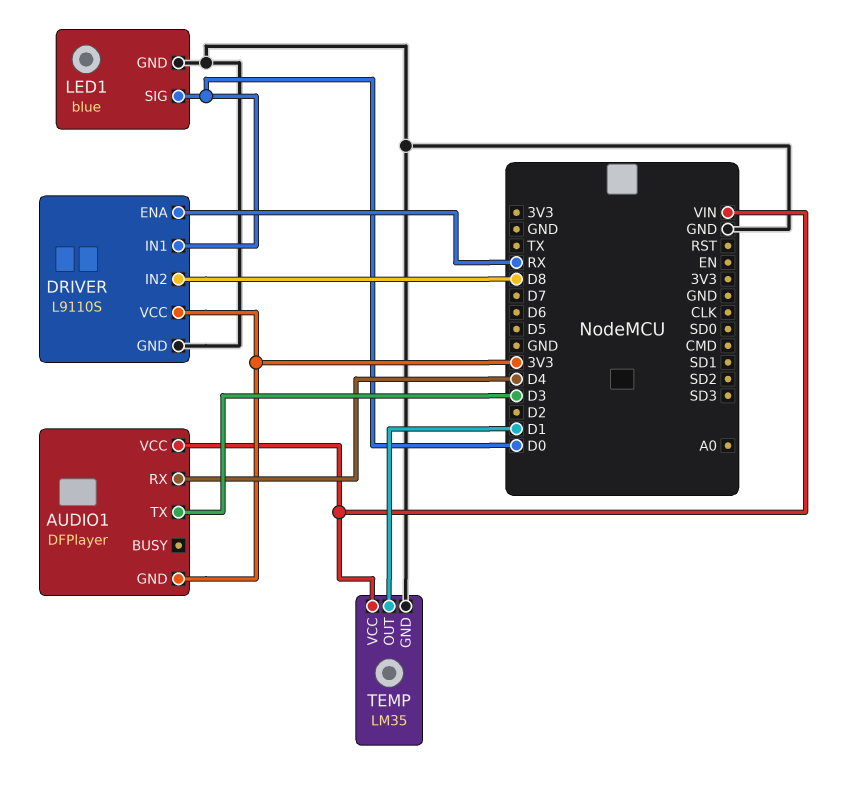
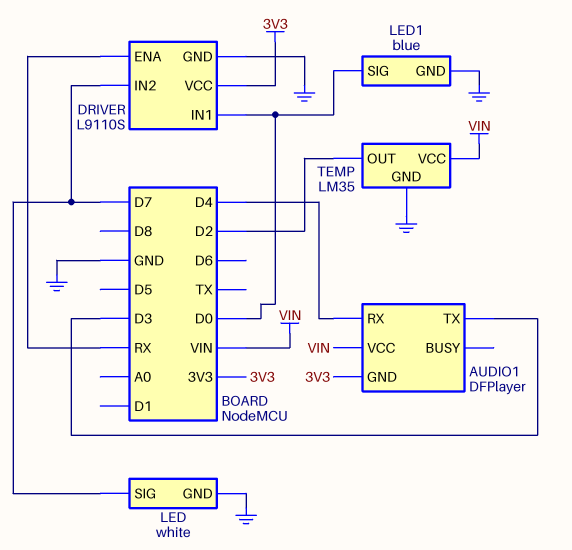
DRIVER pin IN2: D8 -> D7
LED: none -> white
LED pin GND: none -> GND
LED pin SIG: none -> D7
TEMP pin OUT: D1 -> D2

